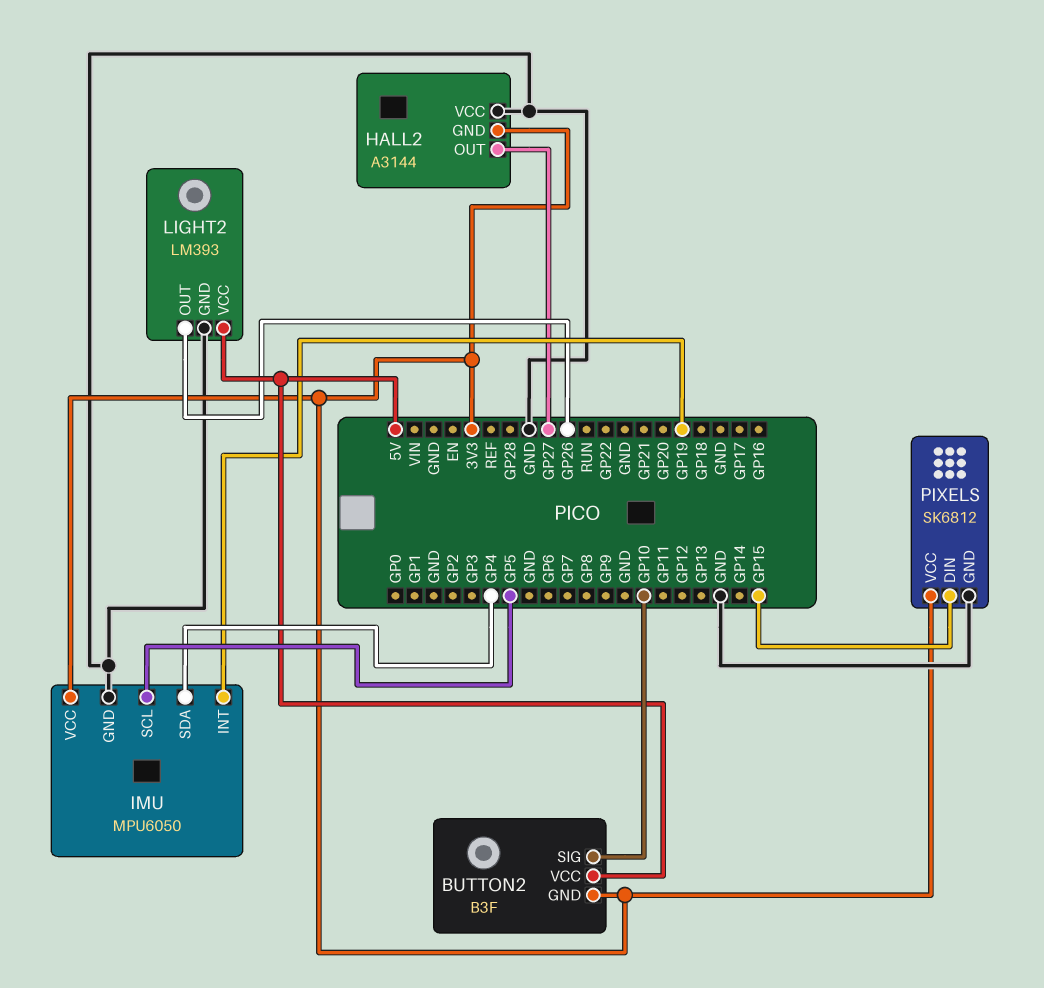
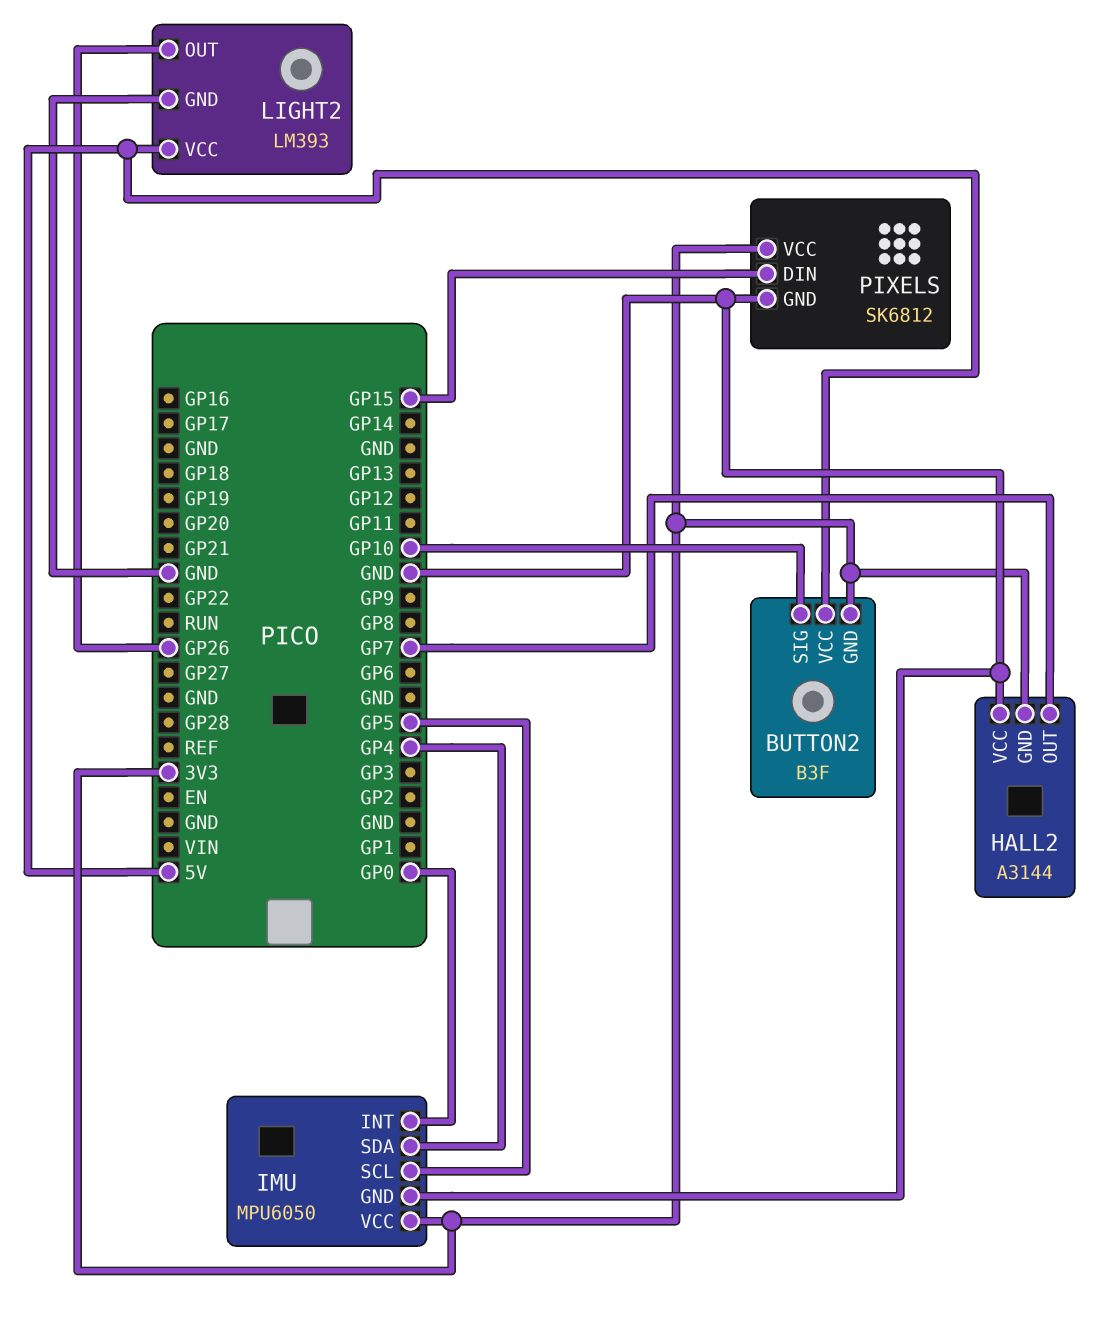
HALL2 pin OUT: GP27 -> GP7
IMU pin INT: GP19 -> GP0

